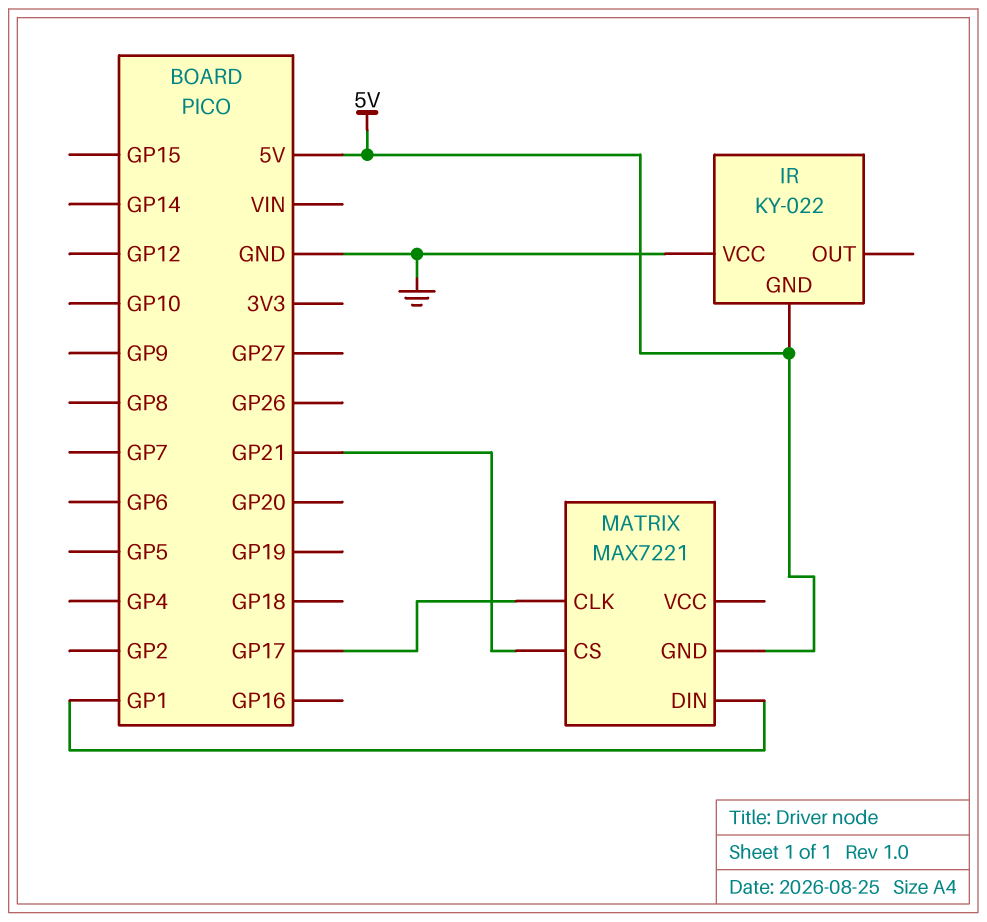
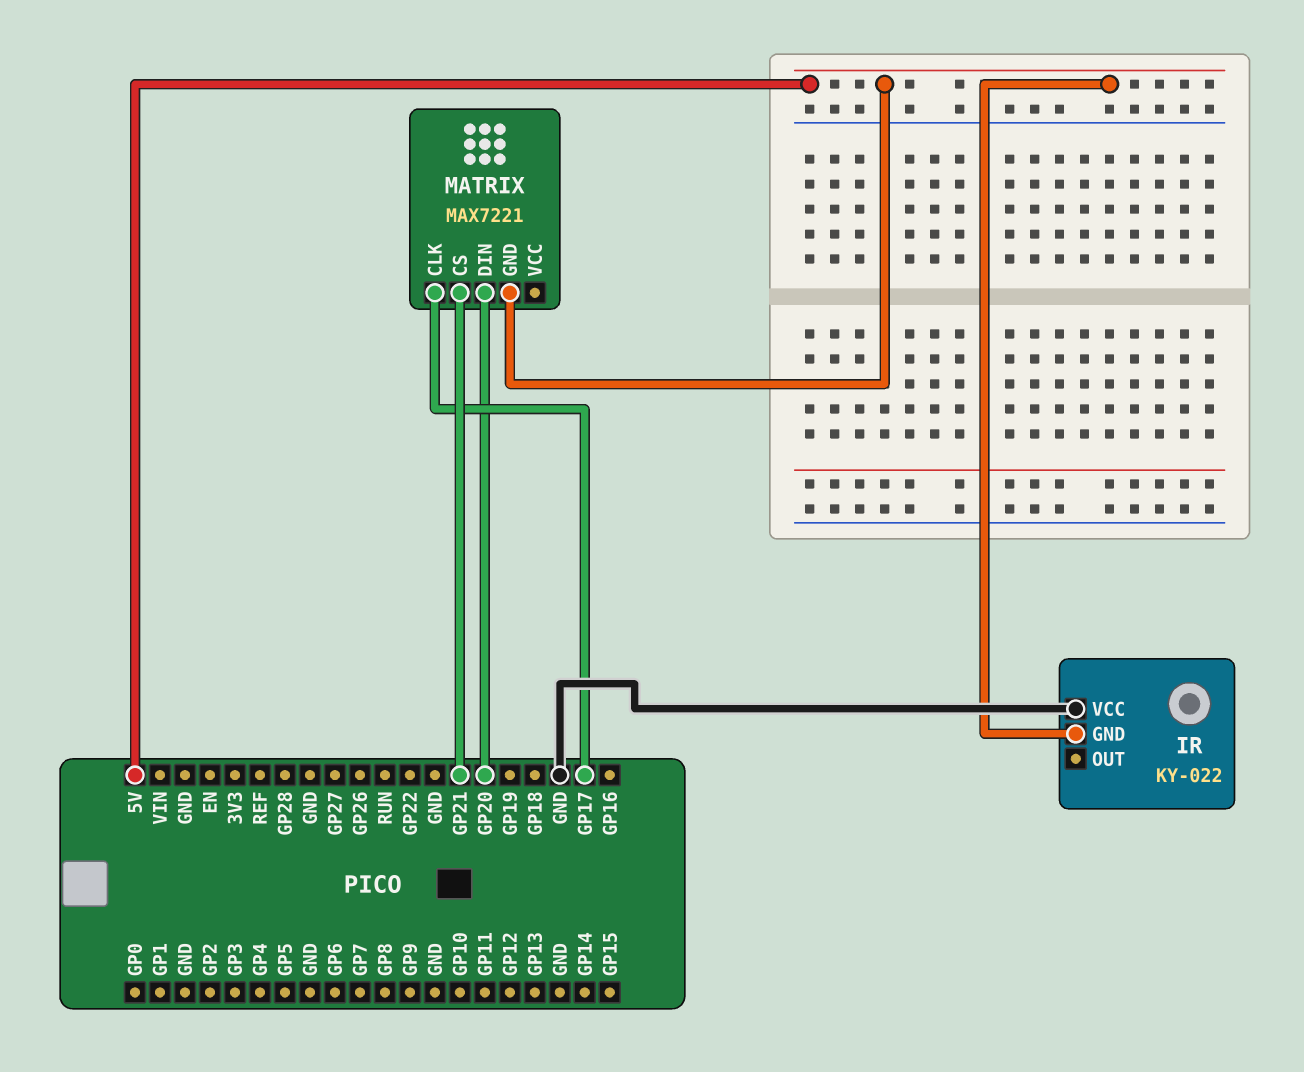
MATRIX pin DIN: GP1 -> GP20

